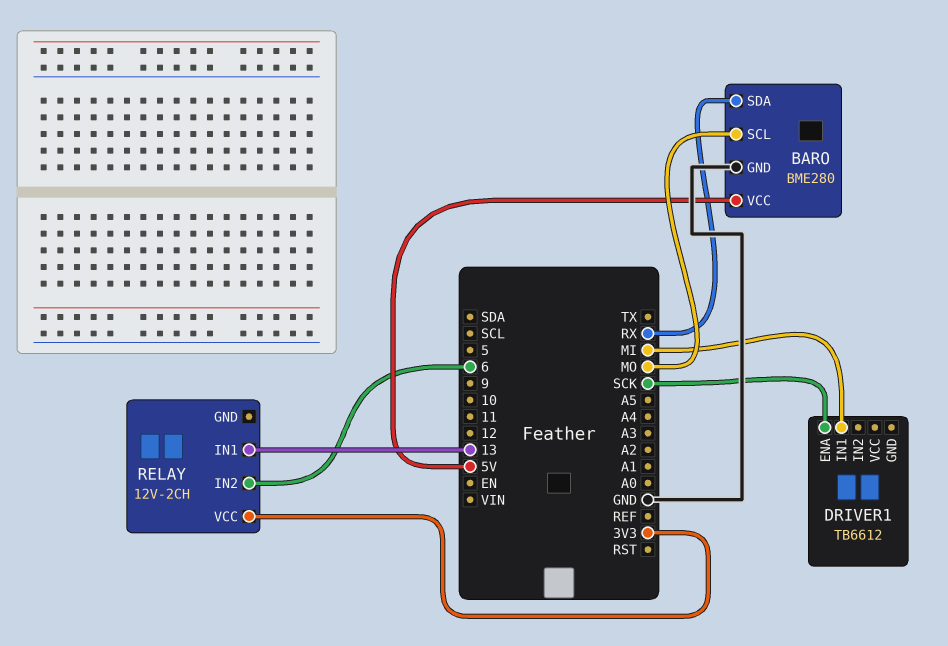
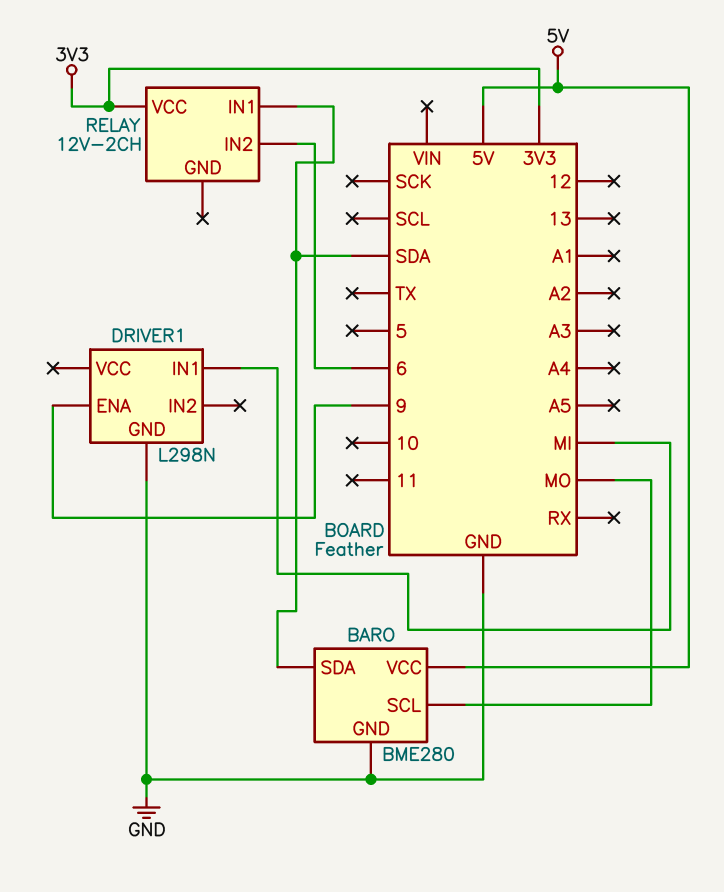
BARO pin SDA: RX -> SDA
DRIVER1: TB6612 -> L298N
DRIVER1 pin ENA: SCK -> 9
DRIVER1 pin GND: none -> GND
RELAY pin IN1: 13 -> SDA

